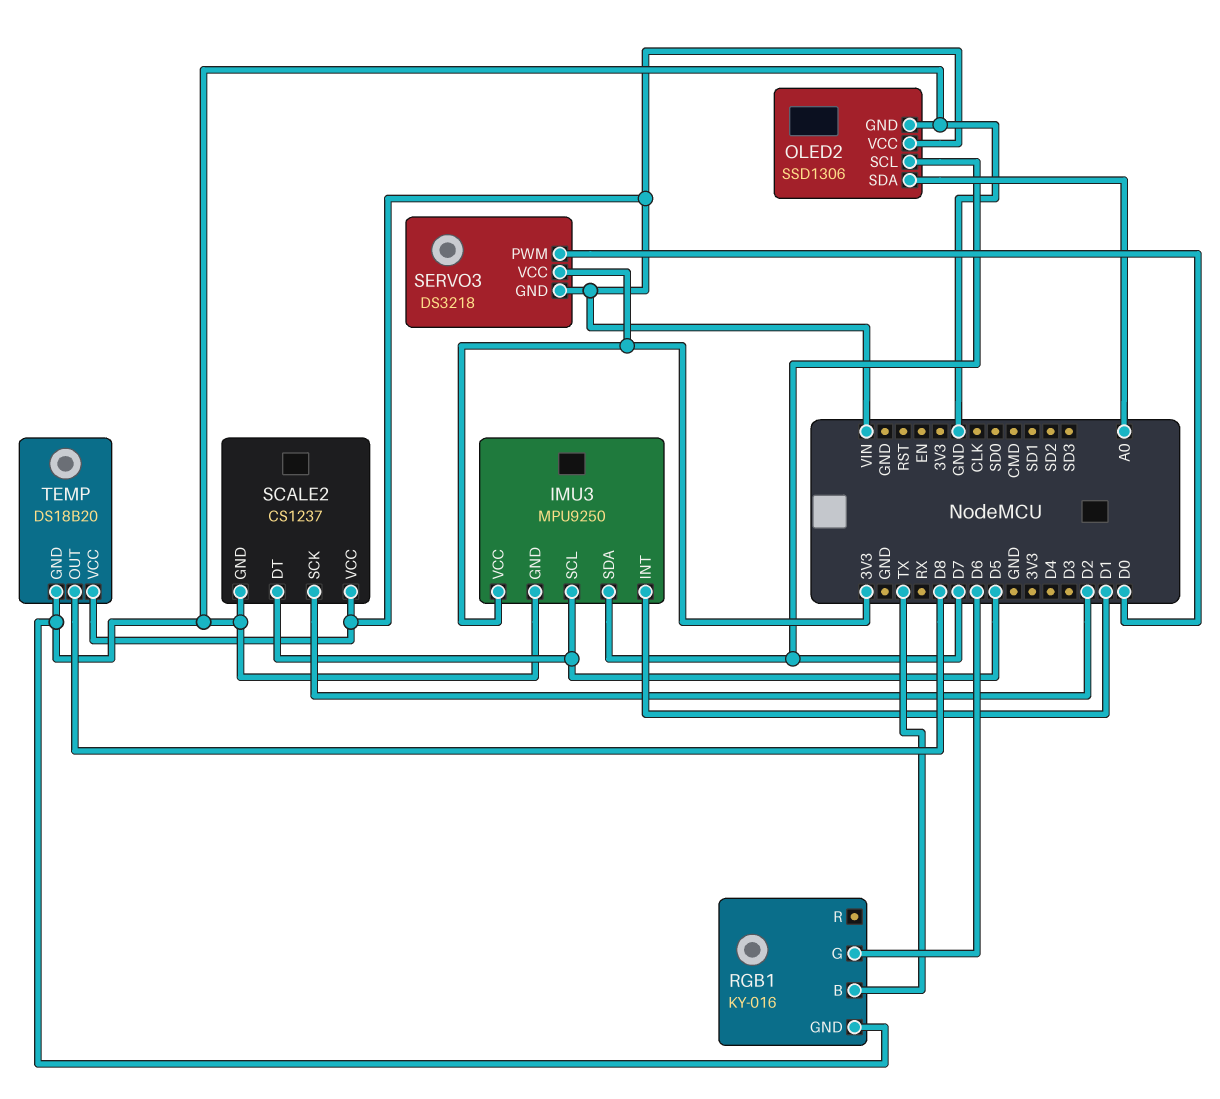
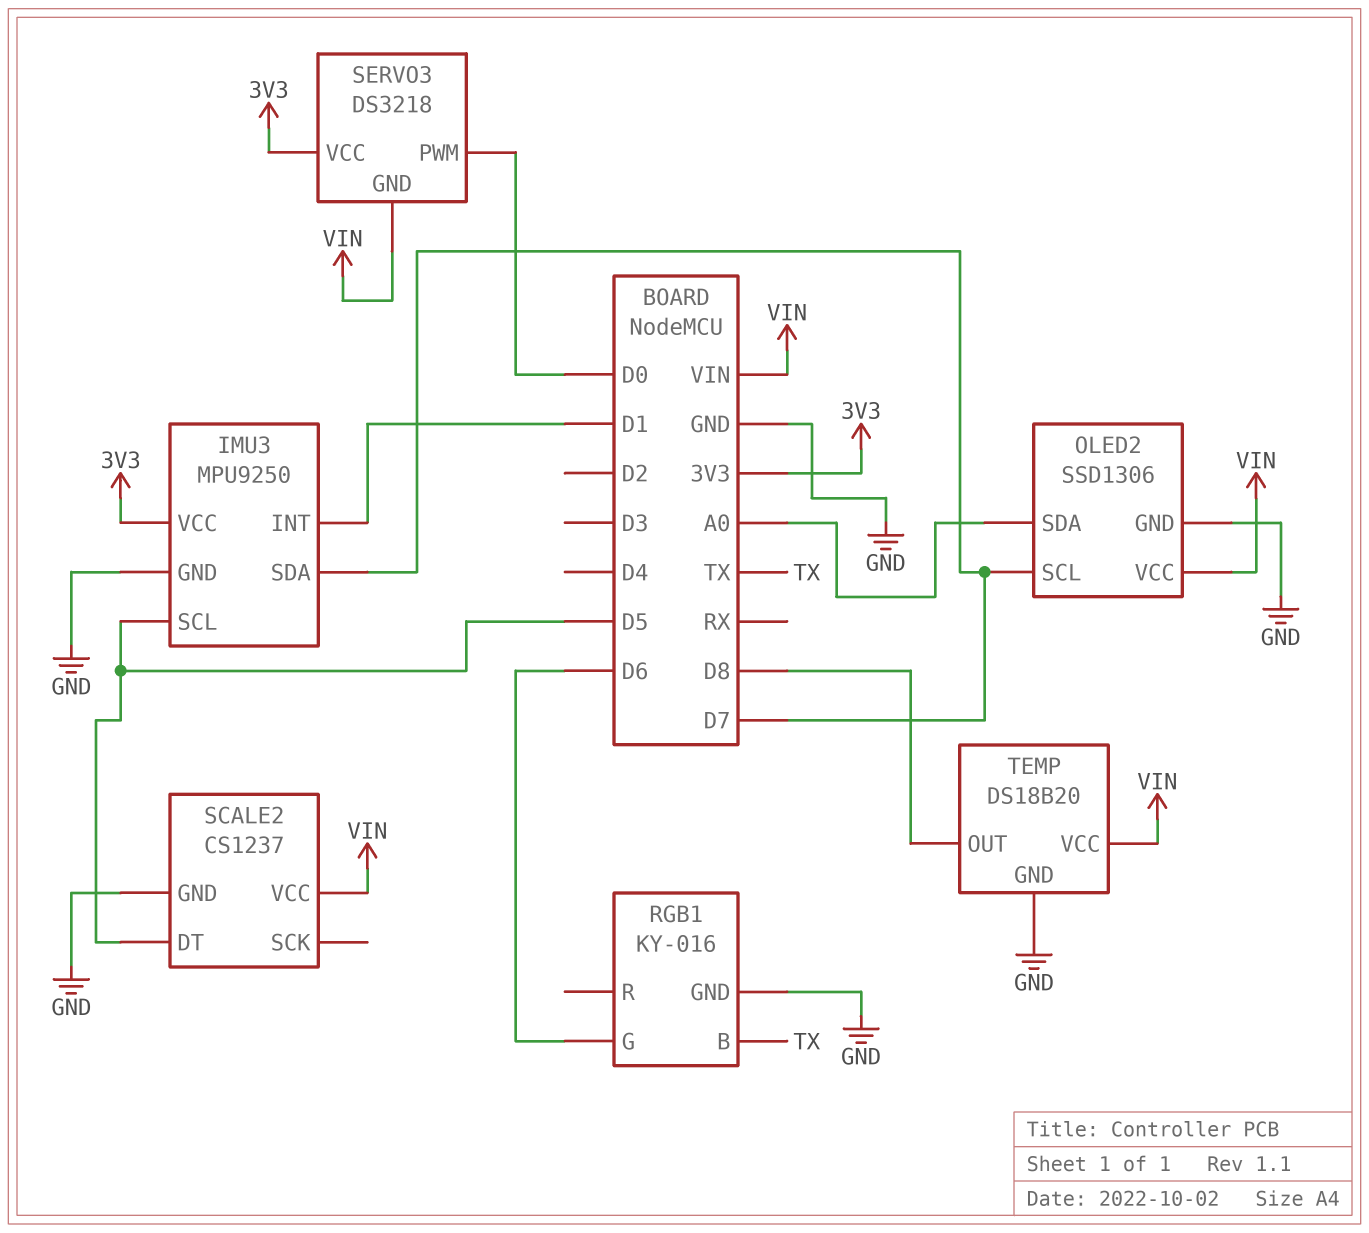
SCALE2 pin SCK: D2 -> none

